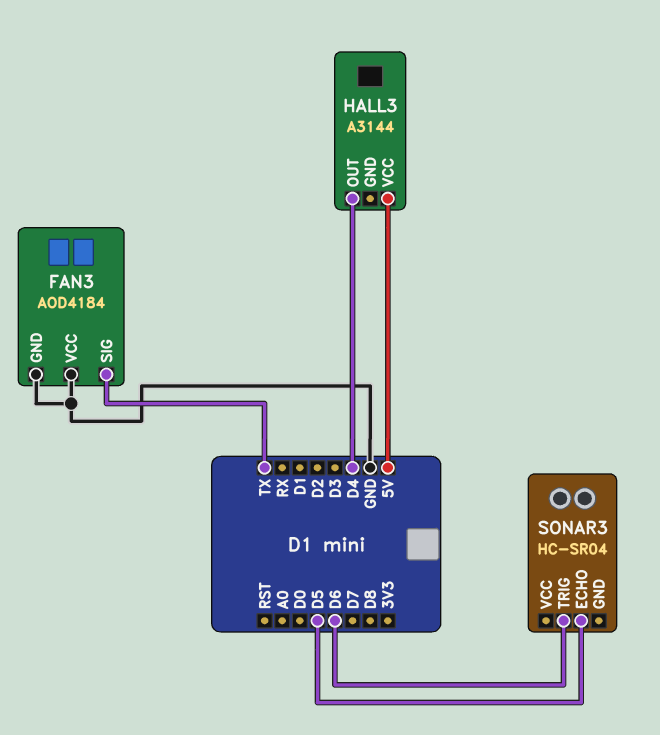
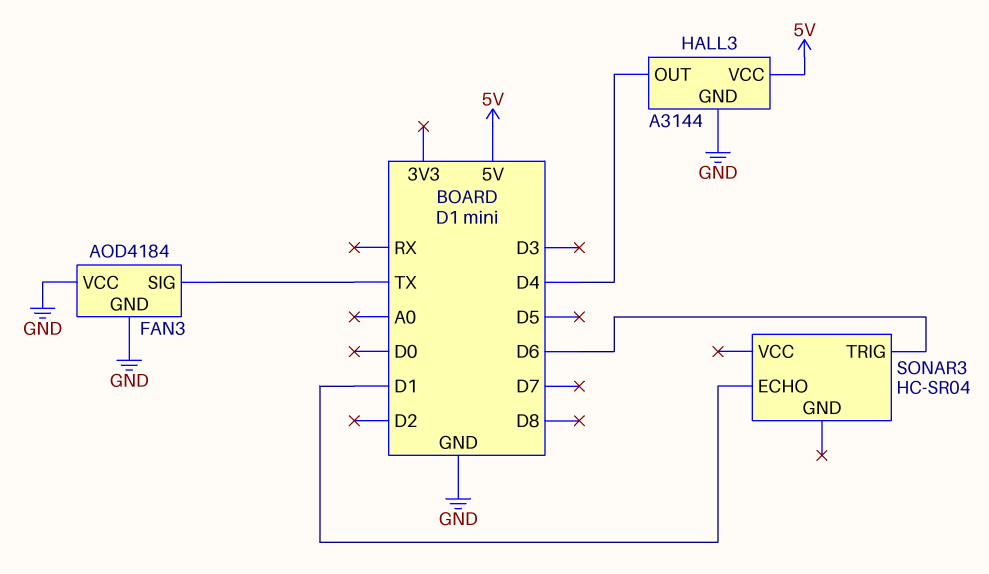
HALL3 pin GND: none -> GND
SONAR3 pin ECHO: D5 -> D1

